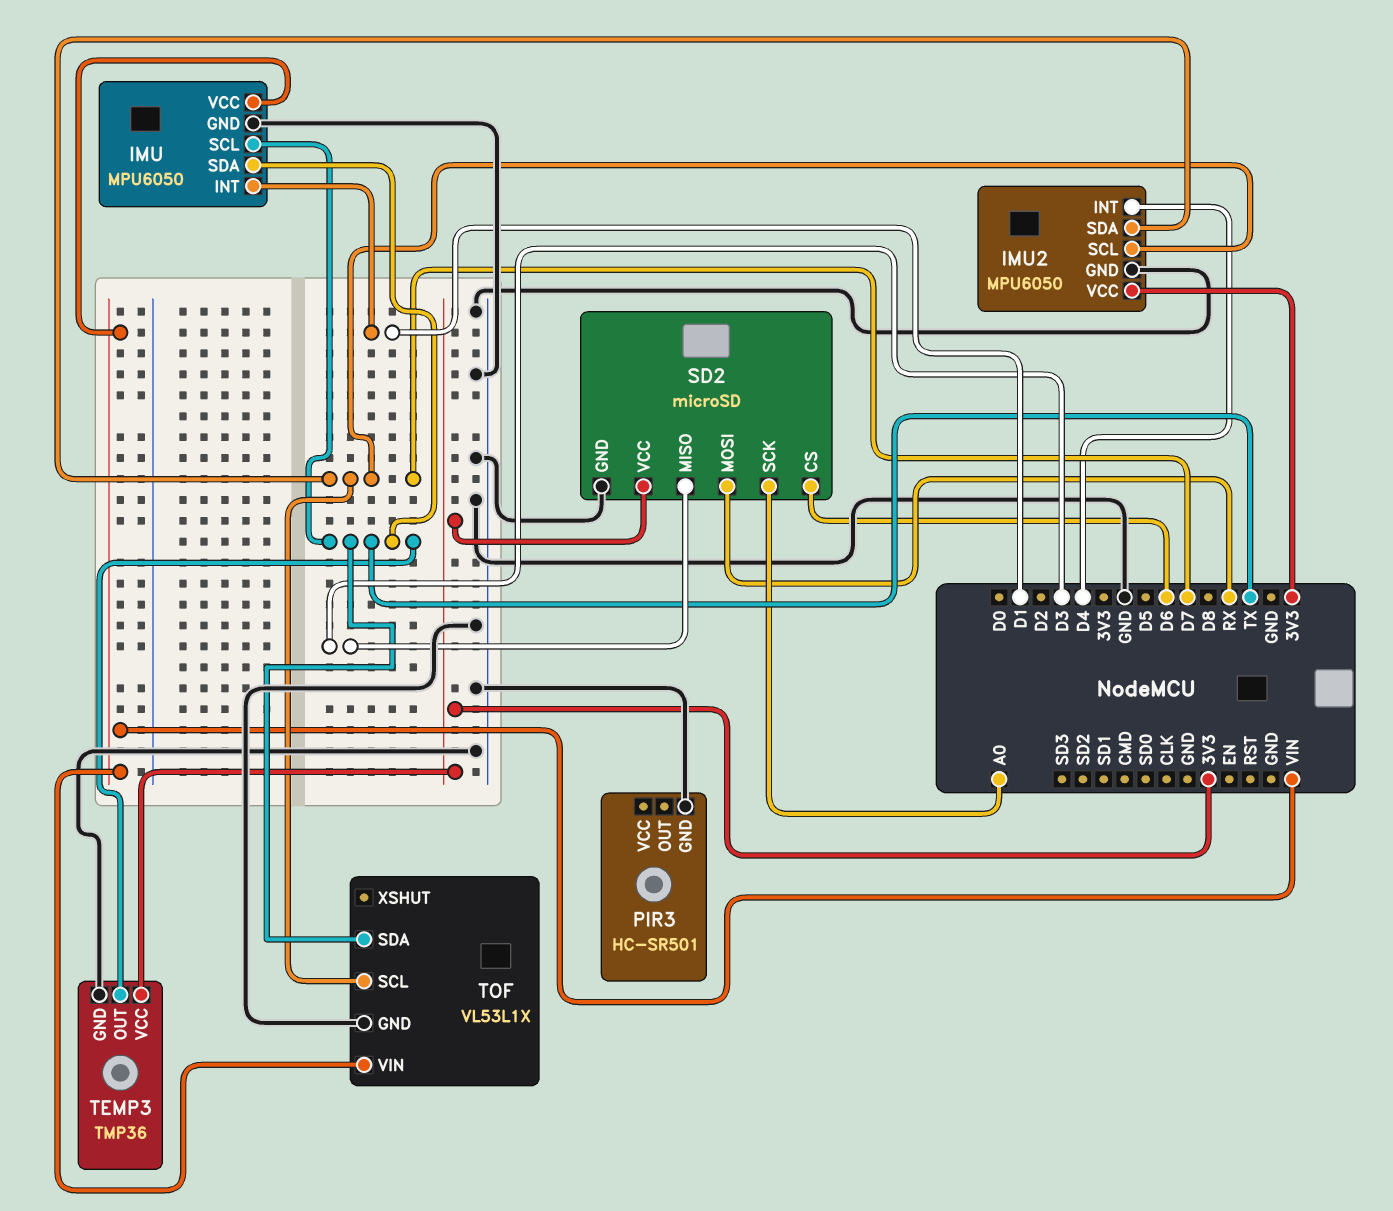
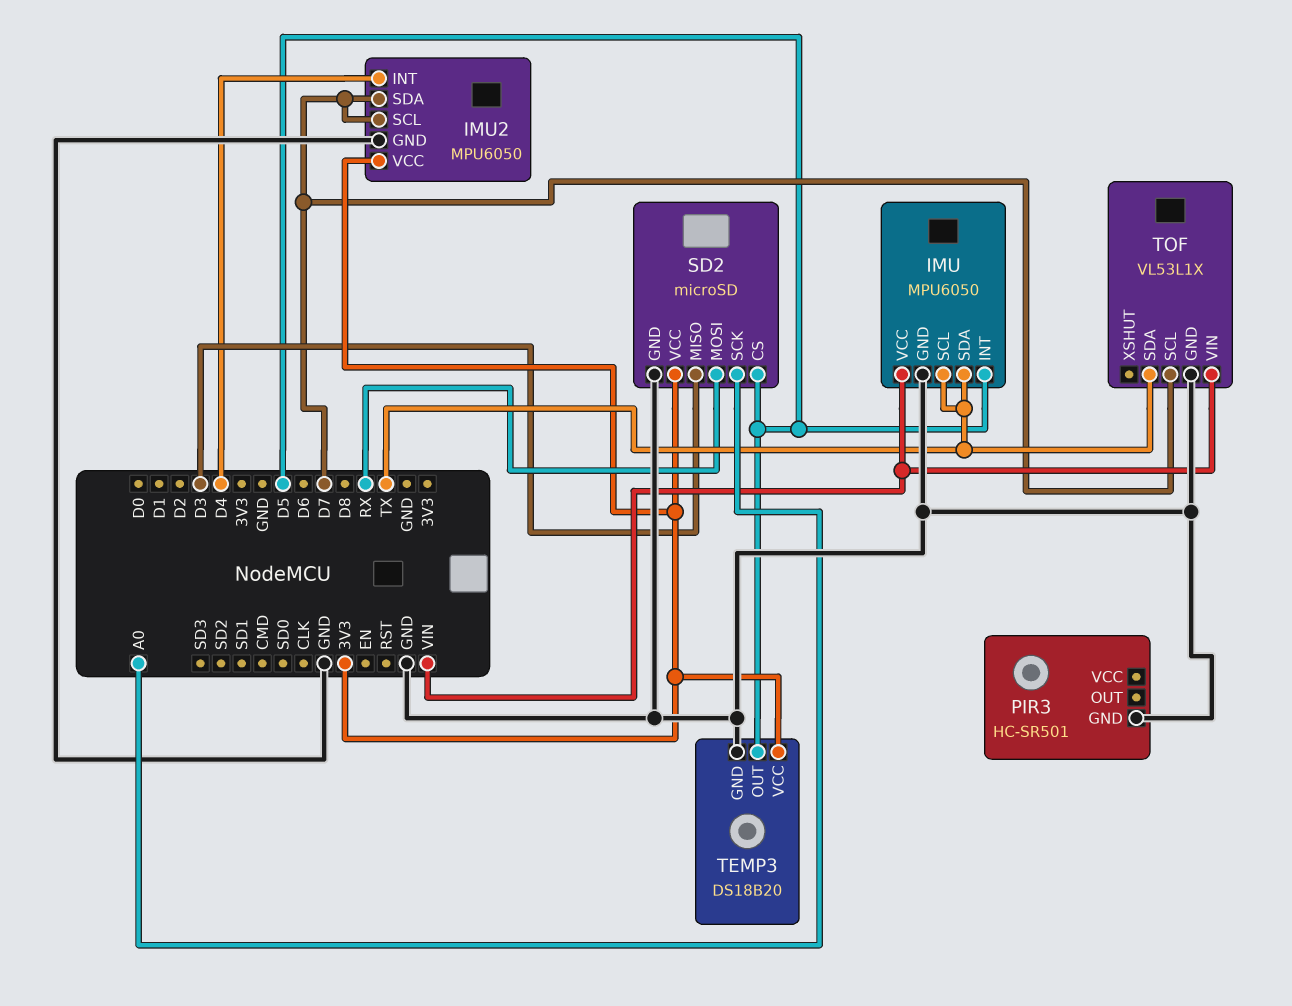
IMU pin INT: D1 -> D5
SD2 pin CS: D6 -> D5
TEMP3: TMP36 -> DS18B20
TEMP3 pin OUT: TX -> D5

